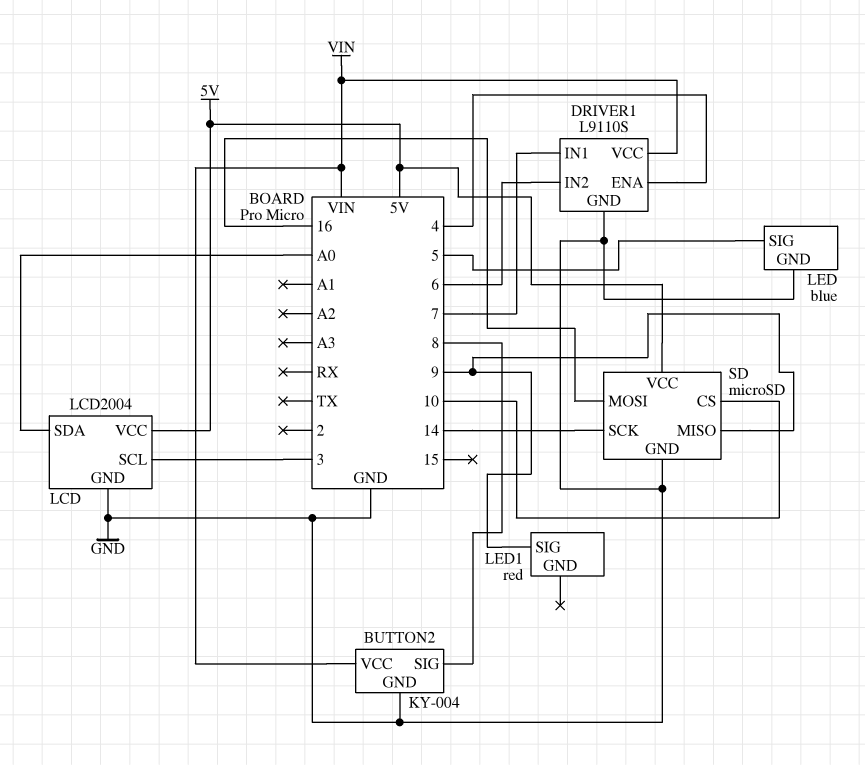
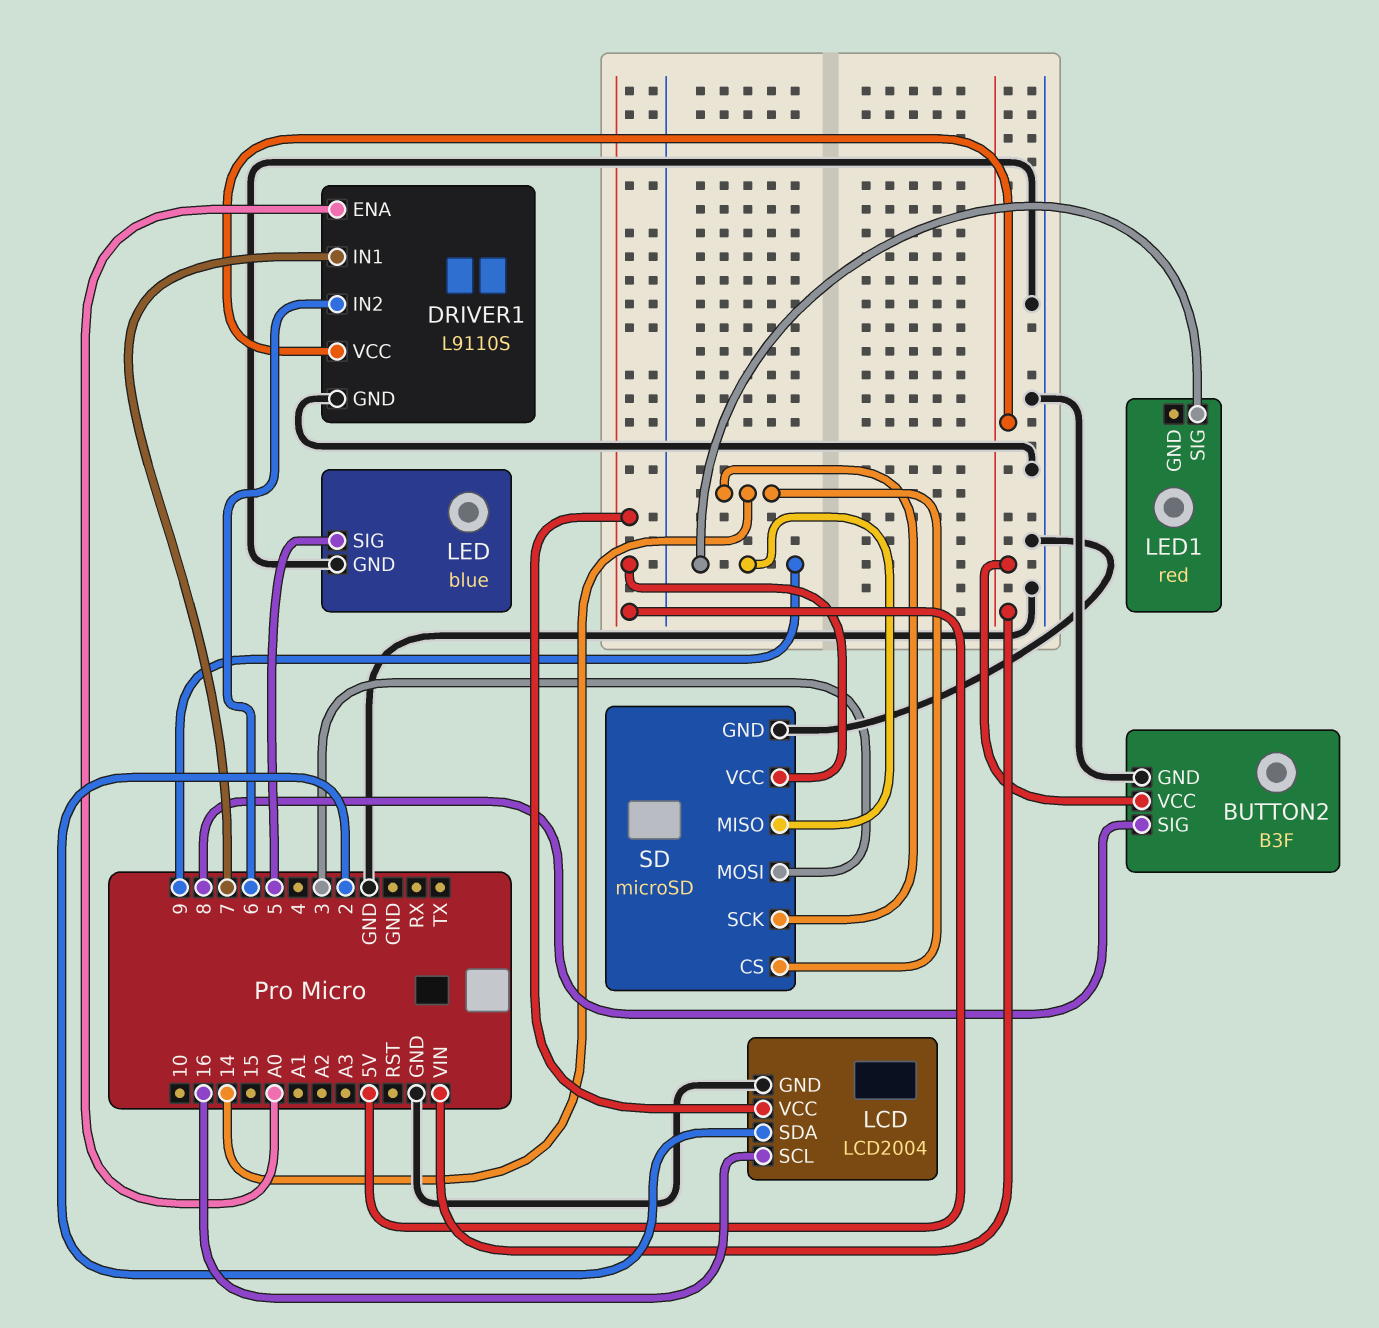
BUTTON2: KY-004 -> B3F
DRIVER1 pin ENA: 4 -> A0
LCD pin SCL: 3 -> 16
LCD pin SDA: A0 -> 2
SD pin CS: 10 -> 14
SD pin MOSI: 16 -> 3

